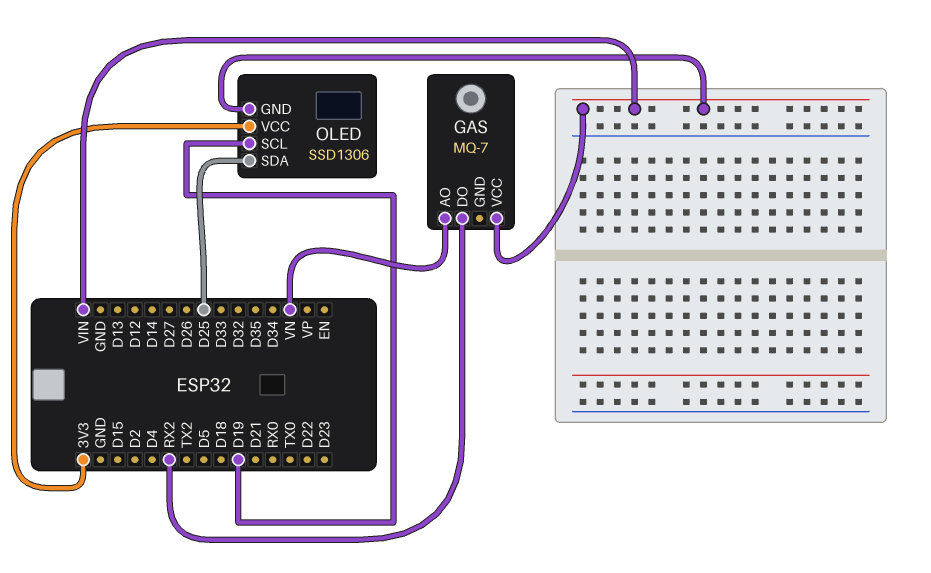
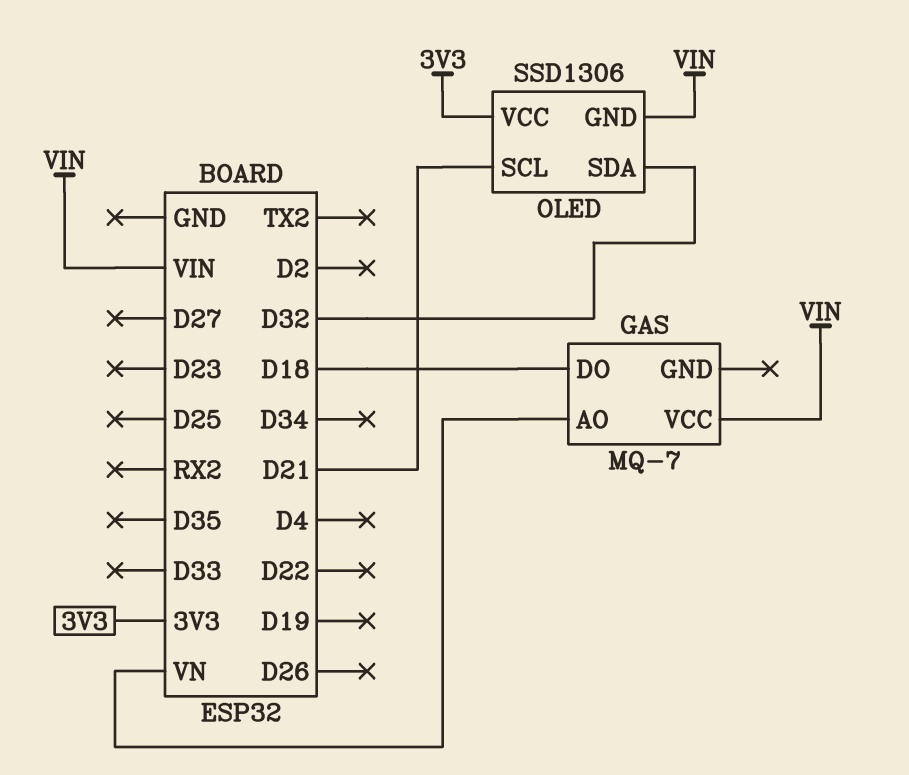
GAS pin DO: RX2 -> D18
OLED pin SCL: D19 -> D21
OLED pin SDA: D25 -> D32

